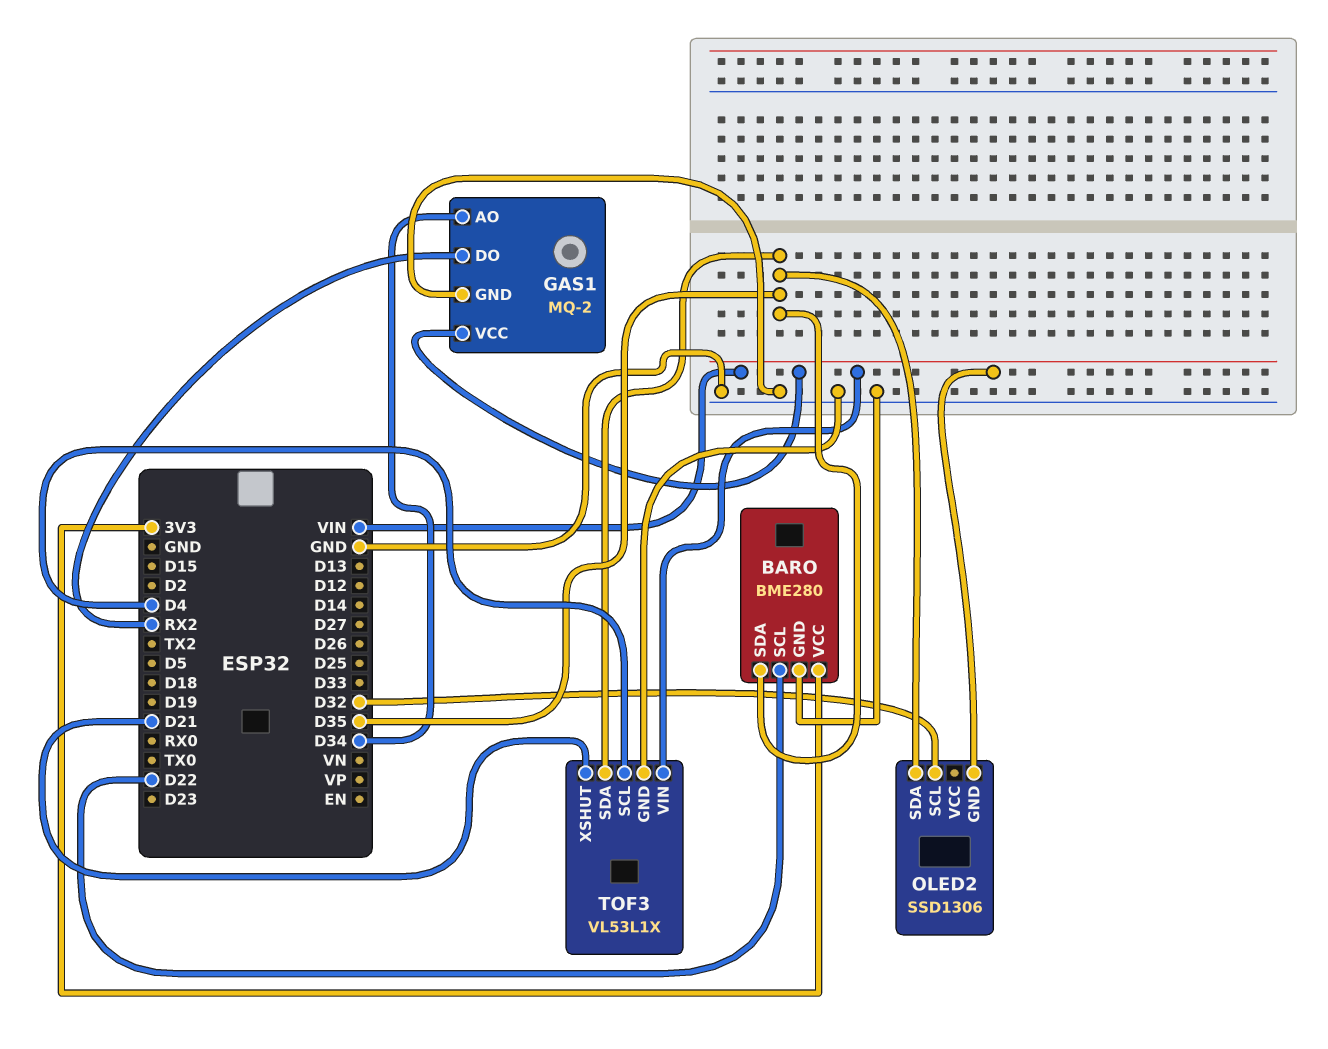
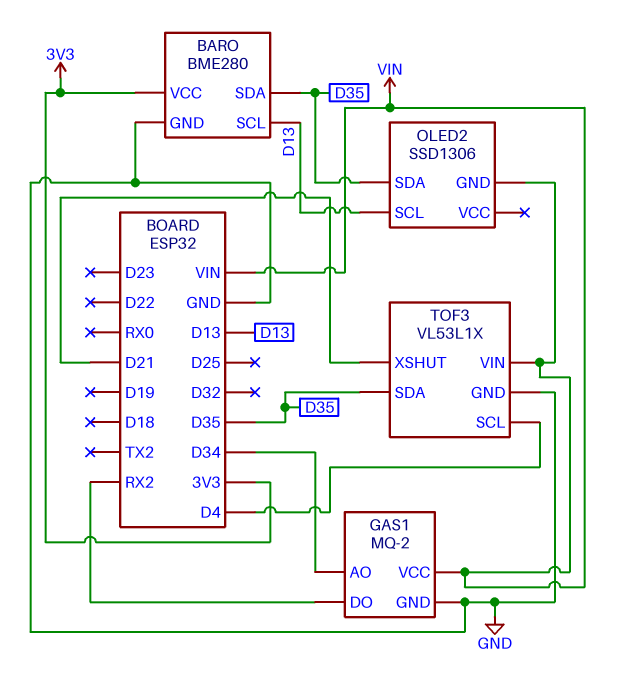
BARO pin SCL: D22 -> D13
OLED2 pin SCL: D32 -> D13

